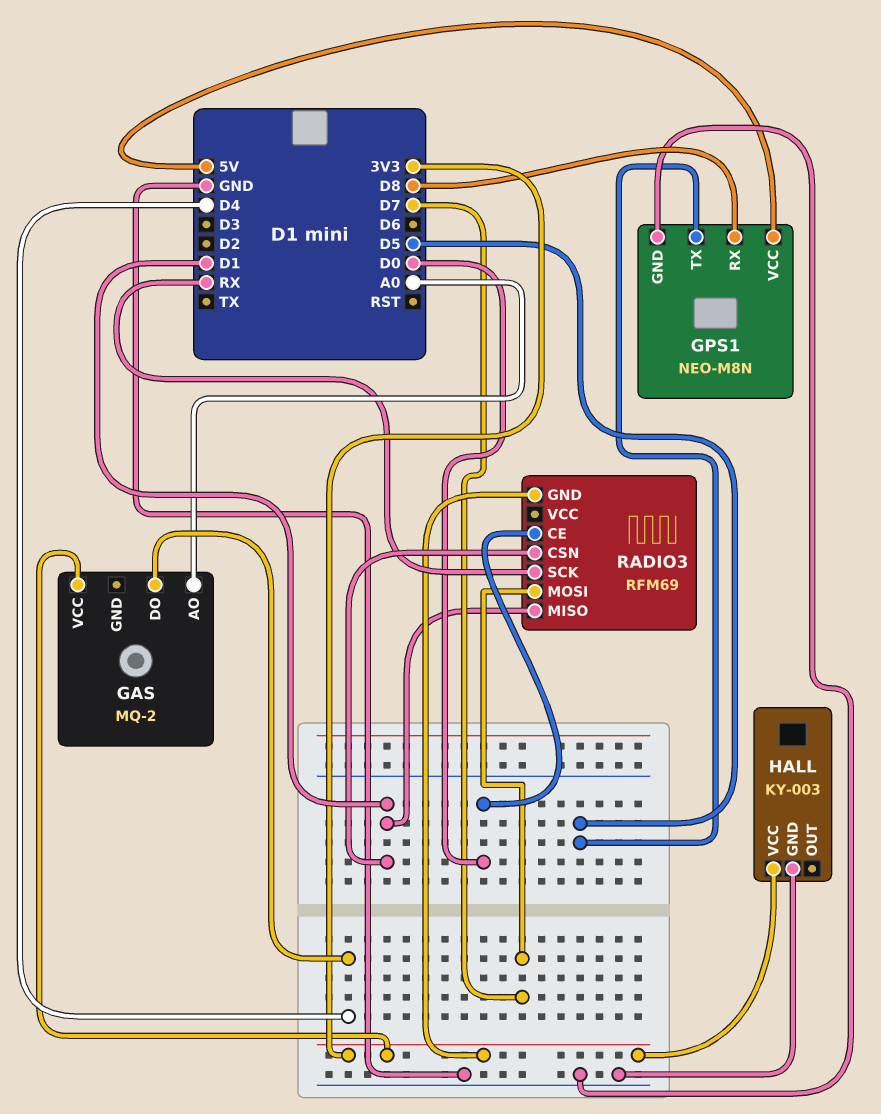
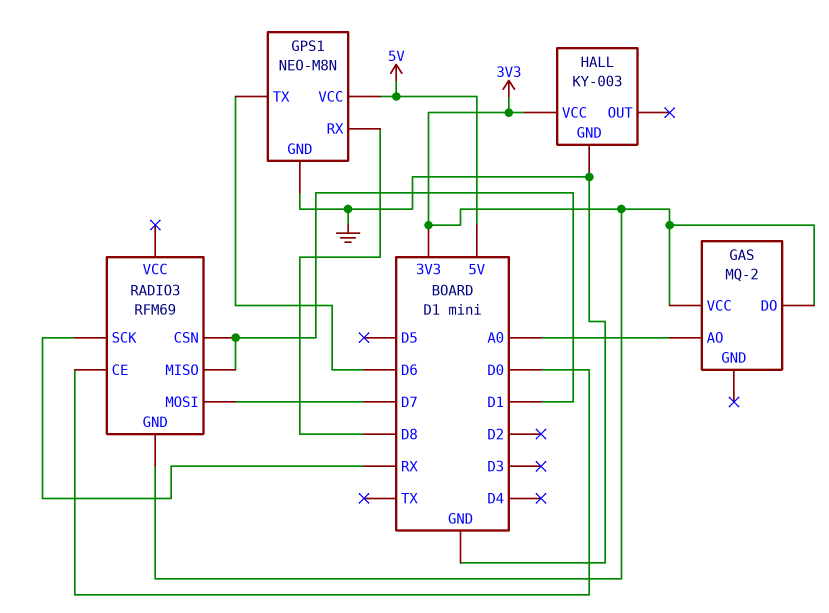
GAS pin DO: D4 -> 3V3
GPS1 pin TX: D5 -> D6

